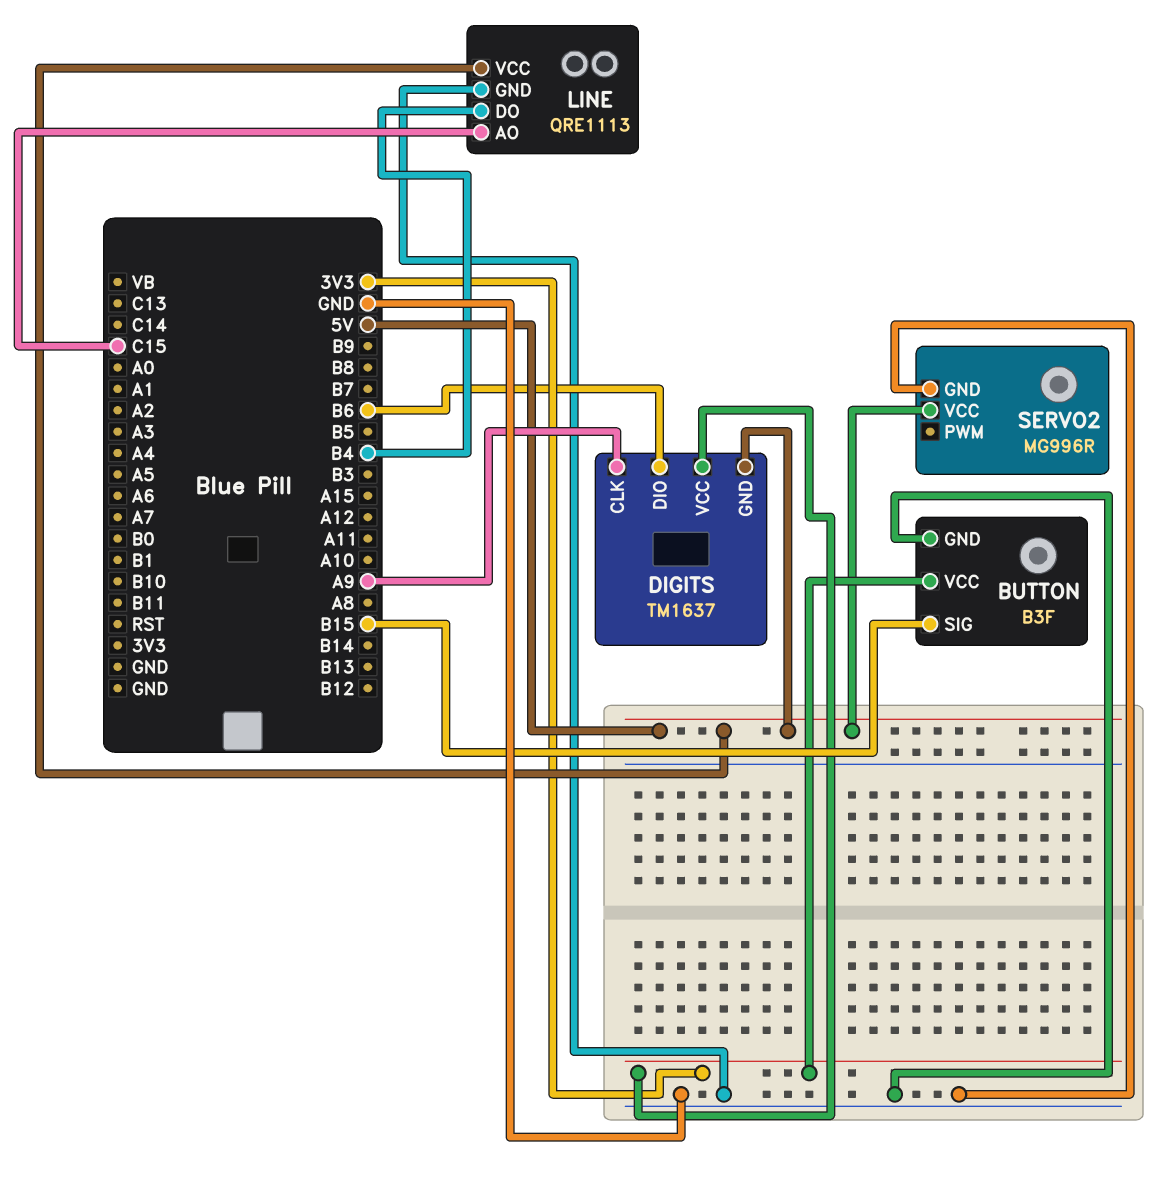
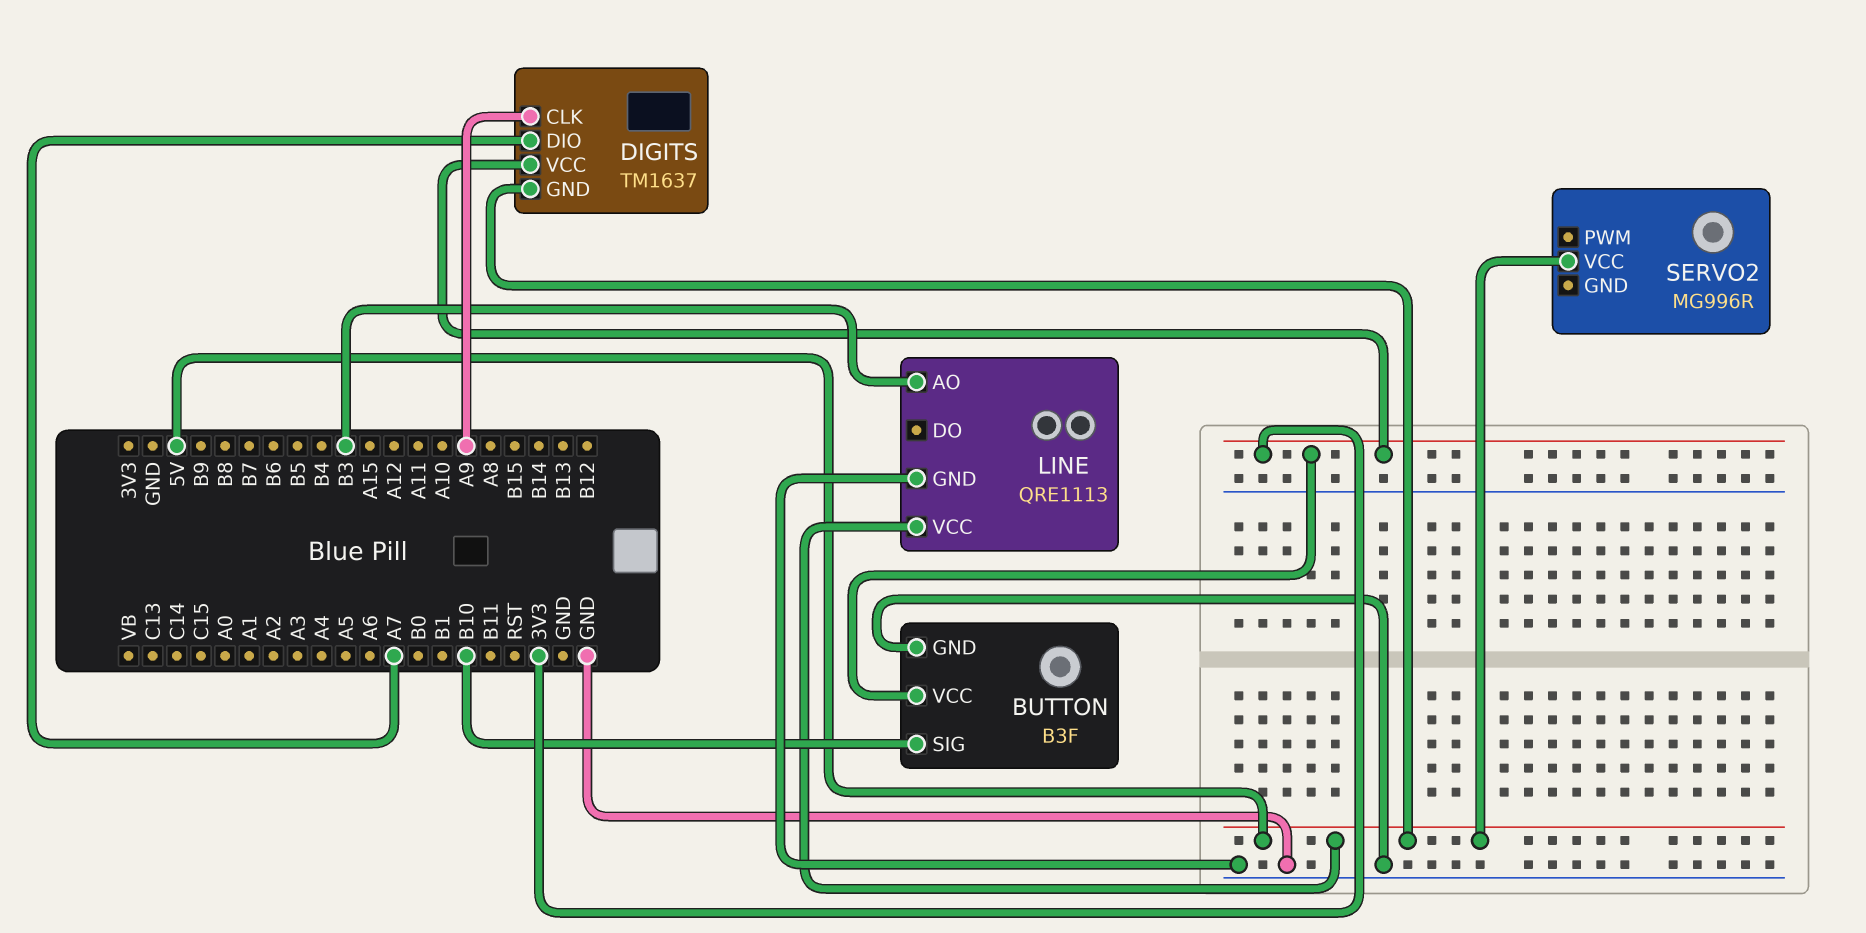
BUTTON pin SIG: B15 -> B10
DIGITS pin DIO: B6 -> A7
LINE pin AO: C15 -> B3
LINE pin DO: B4 -> none
SERVO2 pin GND: GND -> none

